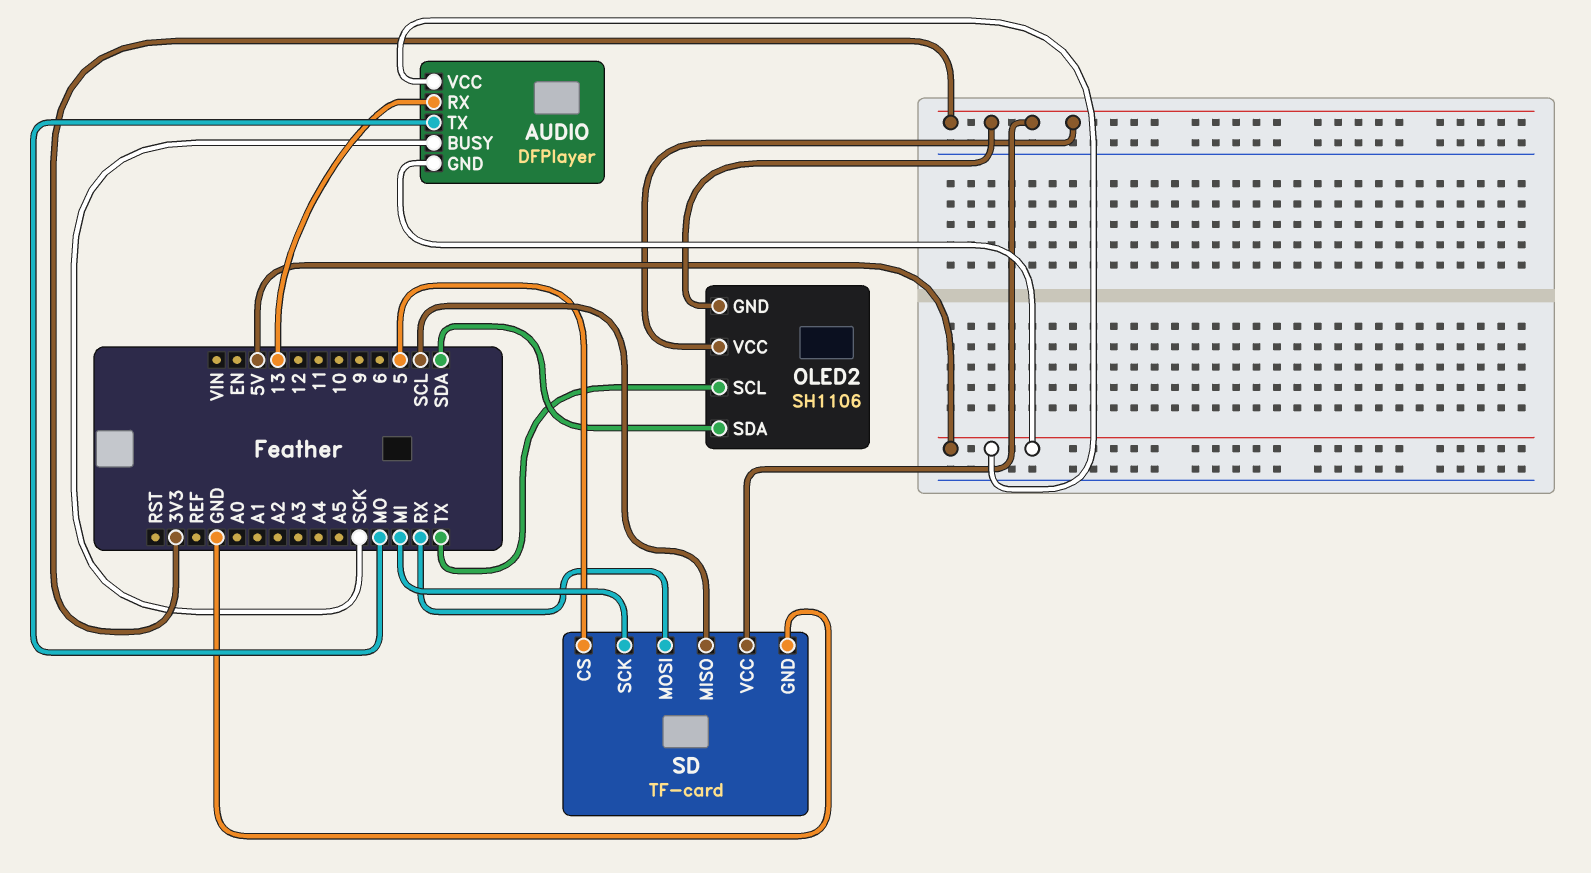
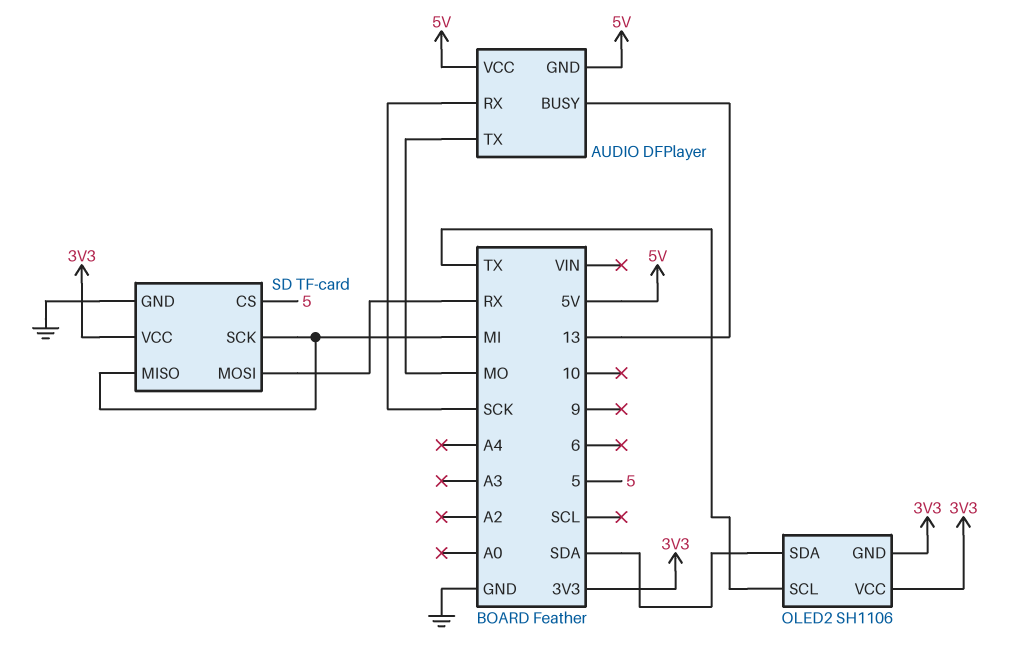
AUDIO pin BUSY: SCK -> 13
AUDIO pin RX: 13 -> SCK
SD pin MISO: SCL -> MI

